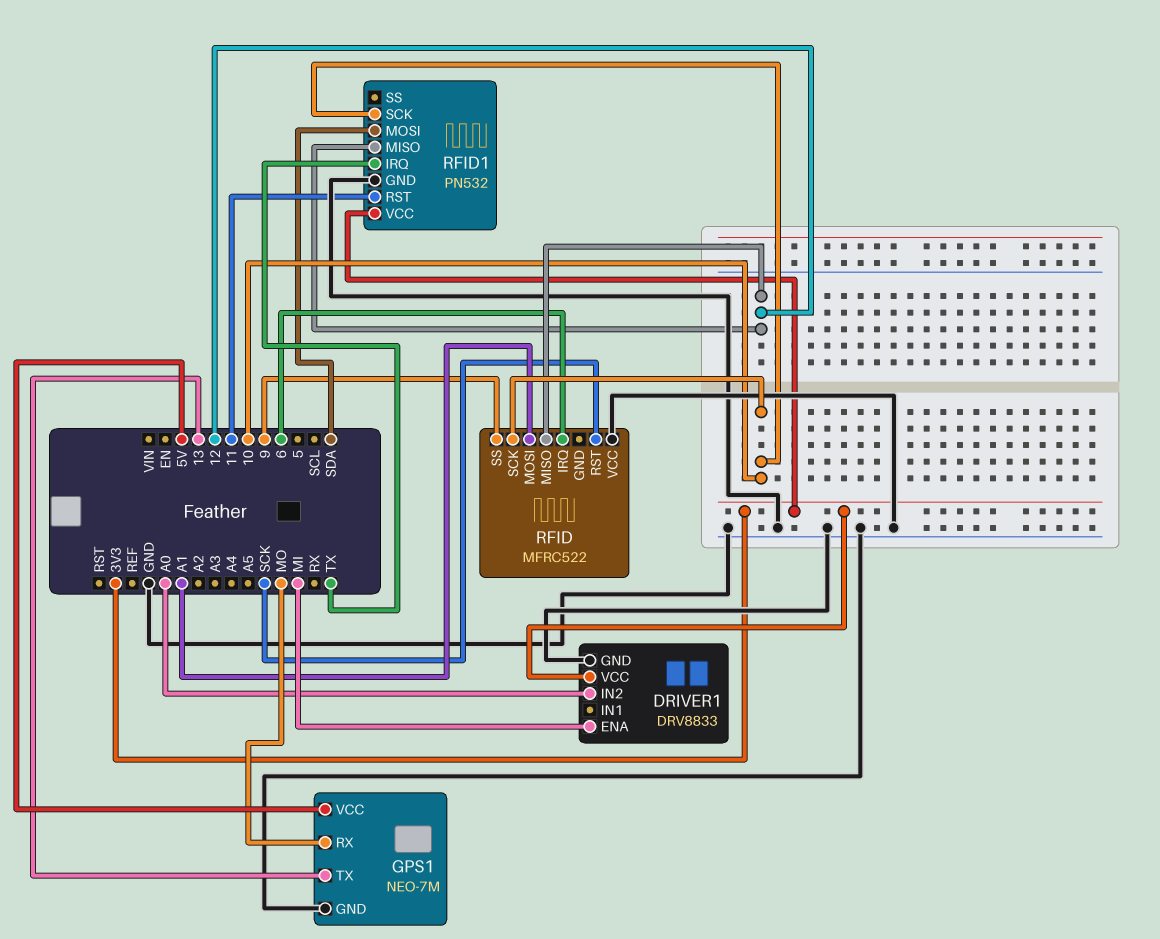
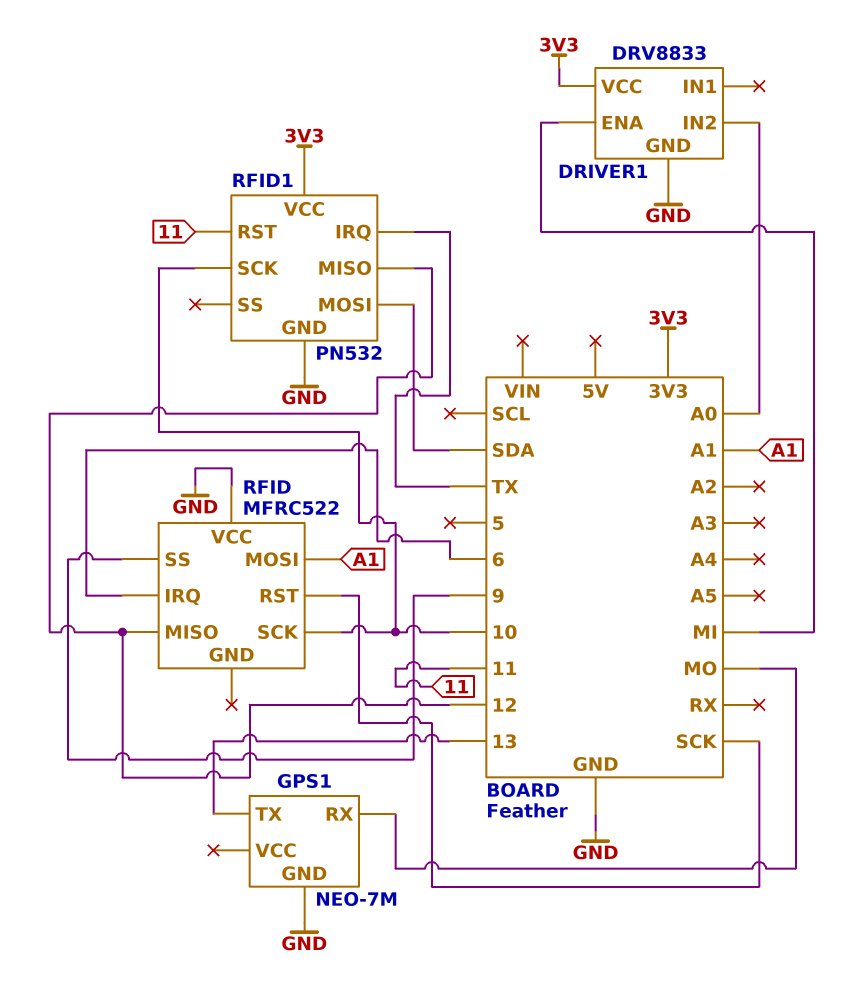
GPS1 pin VCC: 5V -> none

